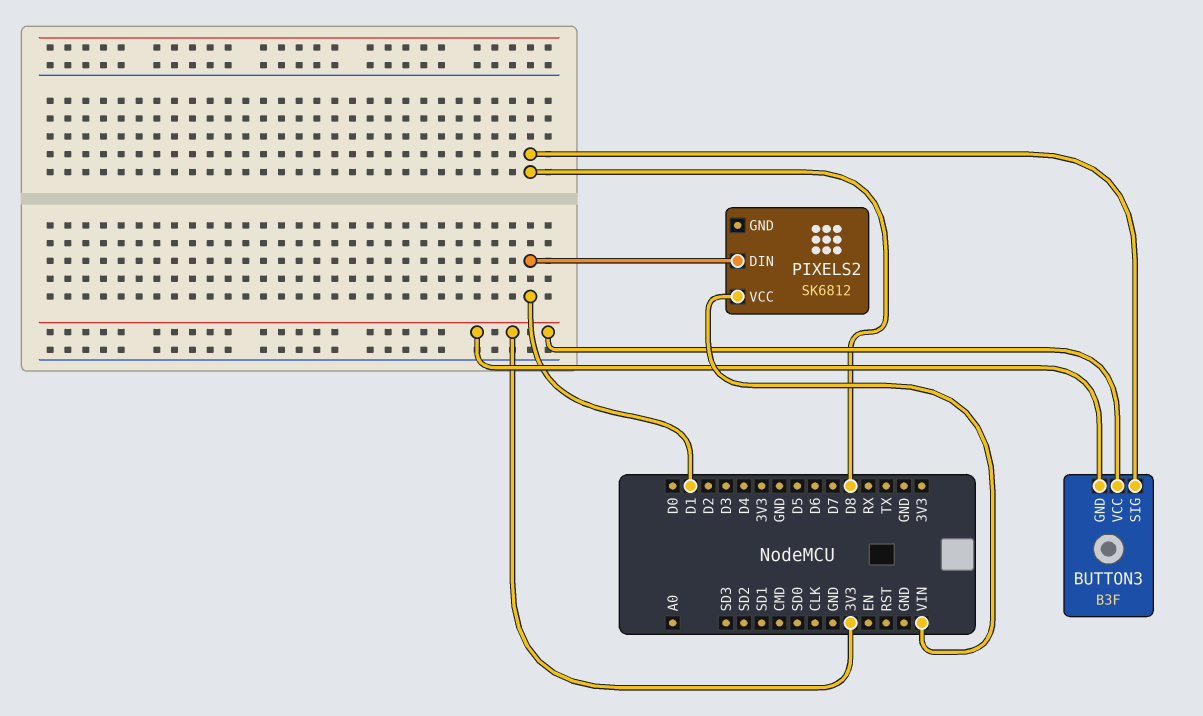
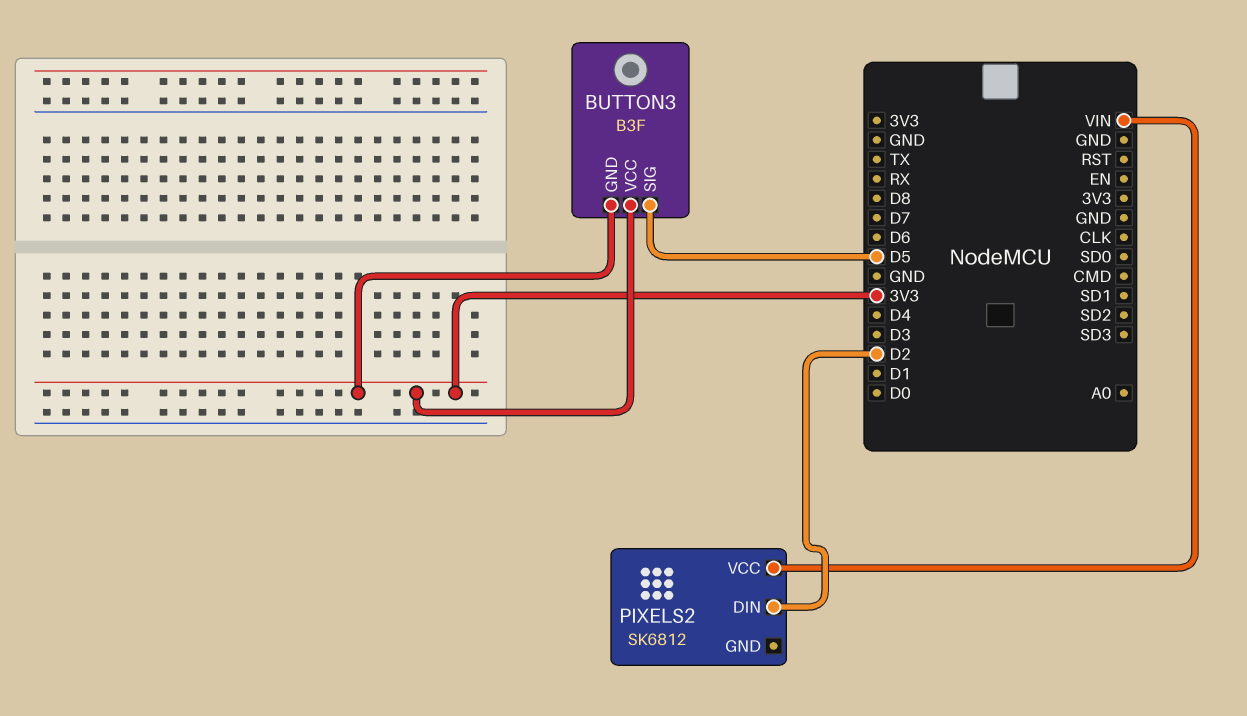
BUTTON3 pin SIG: D8 -> D5
PIXELS2 pin DIN: D1 -> D2

